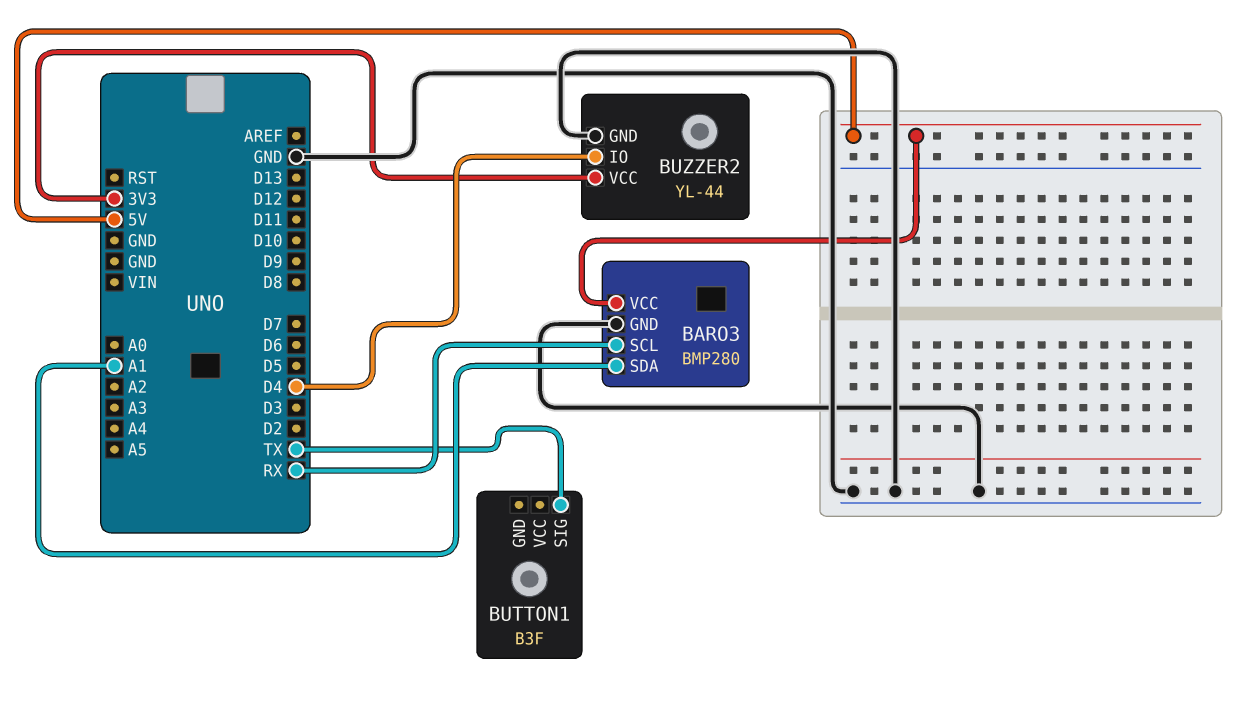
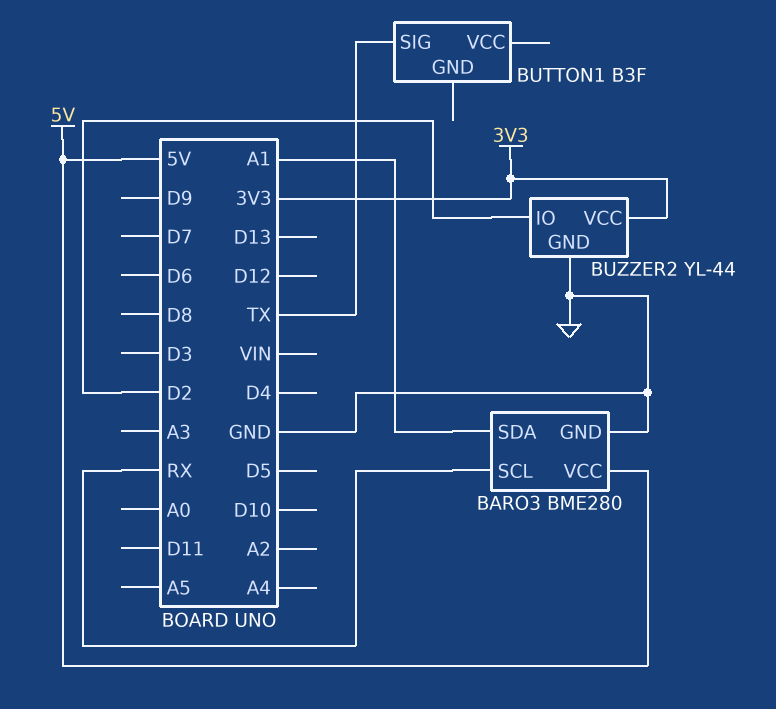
BARO3: BMP280 -> BME280
BUZZER2 pin IO: D4 -> D2

